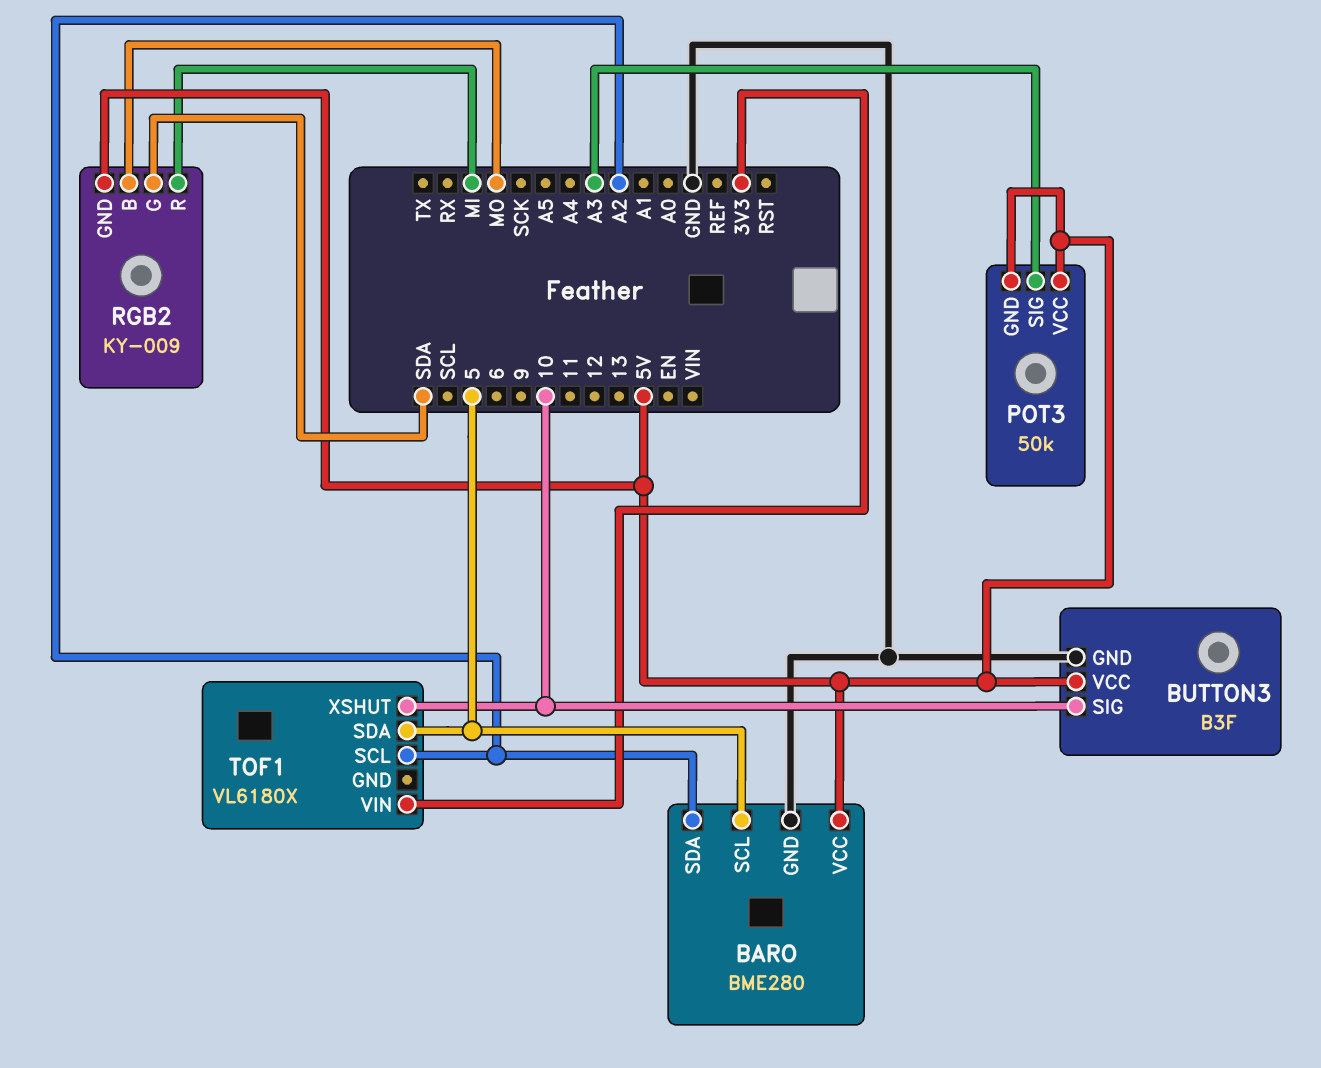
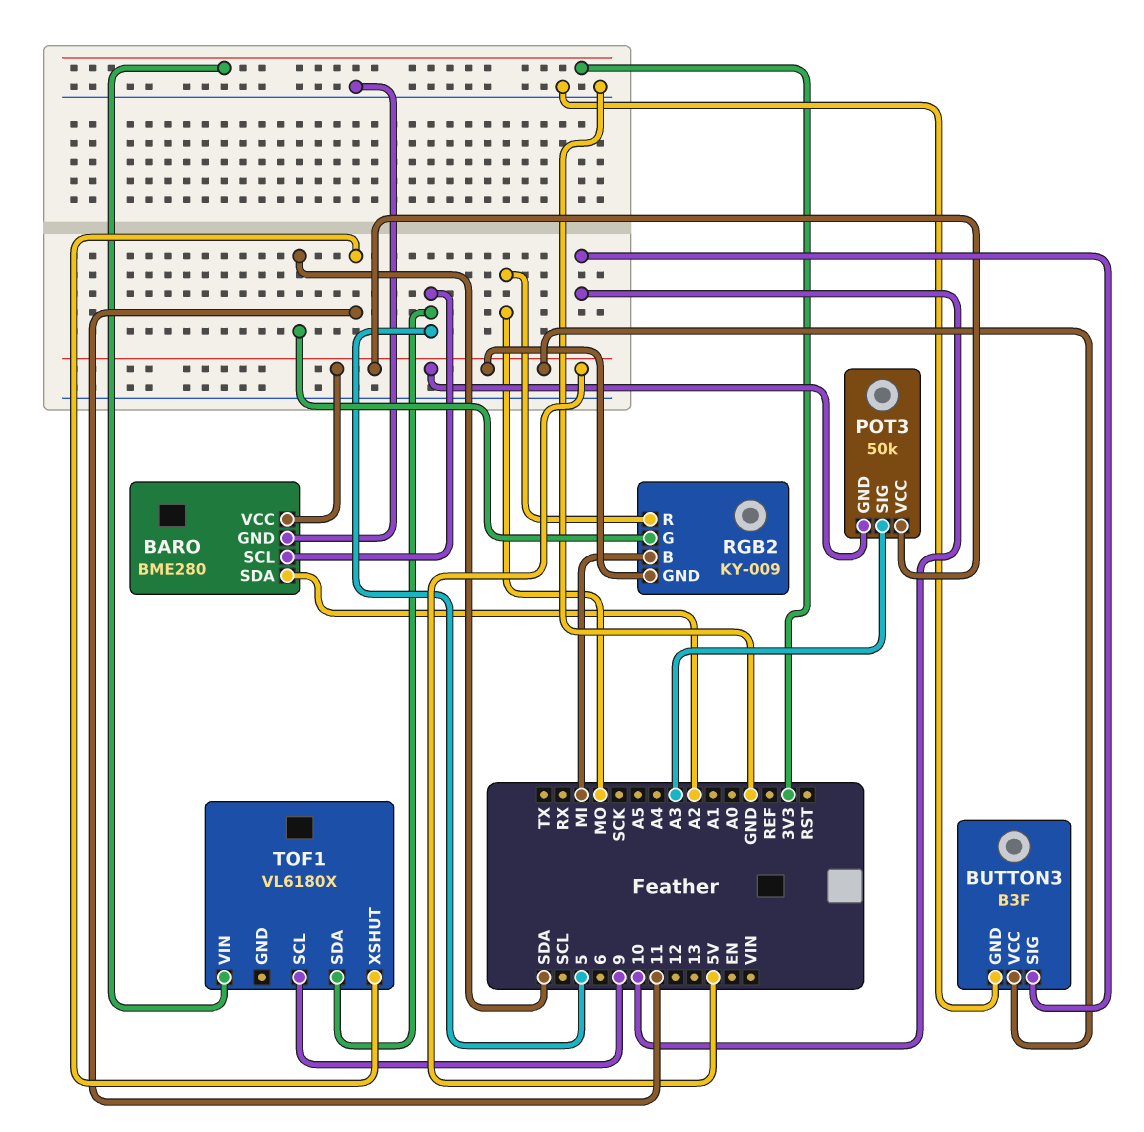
RGB2 pin B: MO -> MI
RGB2 pin R: MI -> MO
TOF1 pin SCL: A2 -> 9
TOF1 pin XSHUT: 10 -> 11

